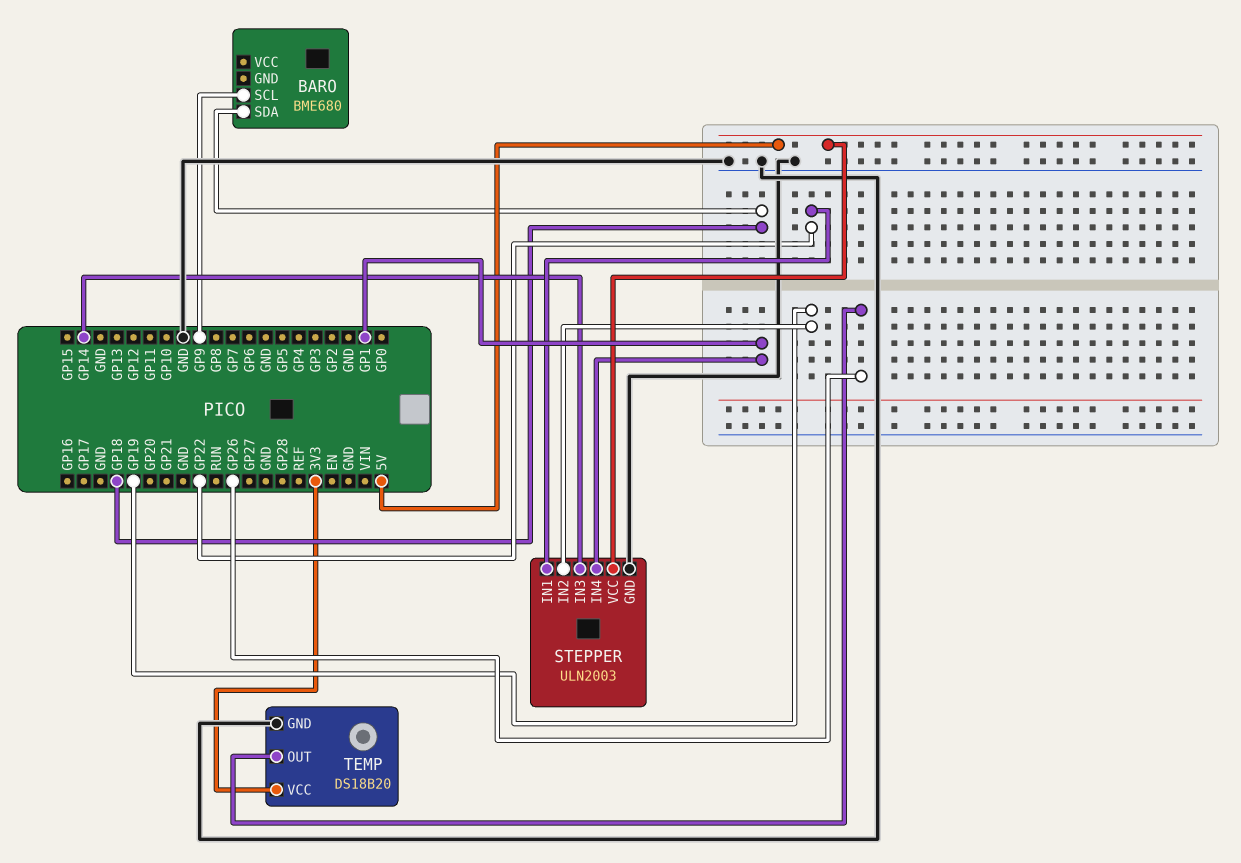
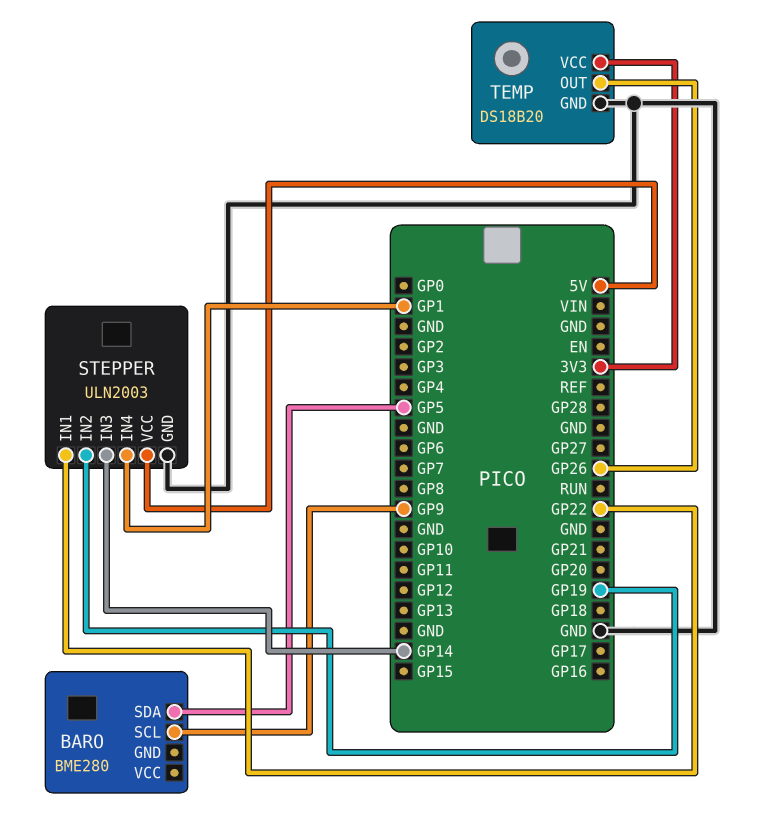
BARO: BME680 -> BME280
BARO pin SDA: GP18 -> GP5

